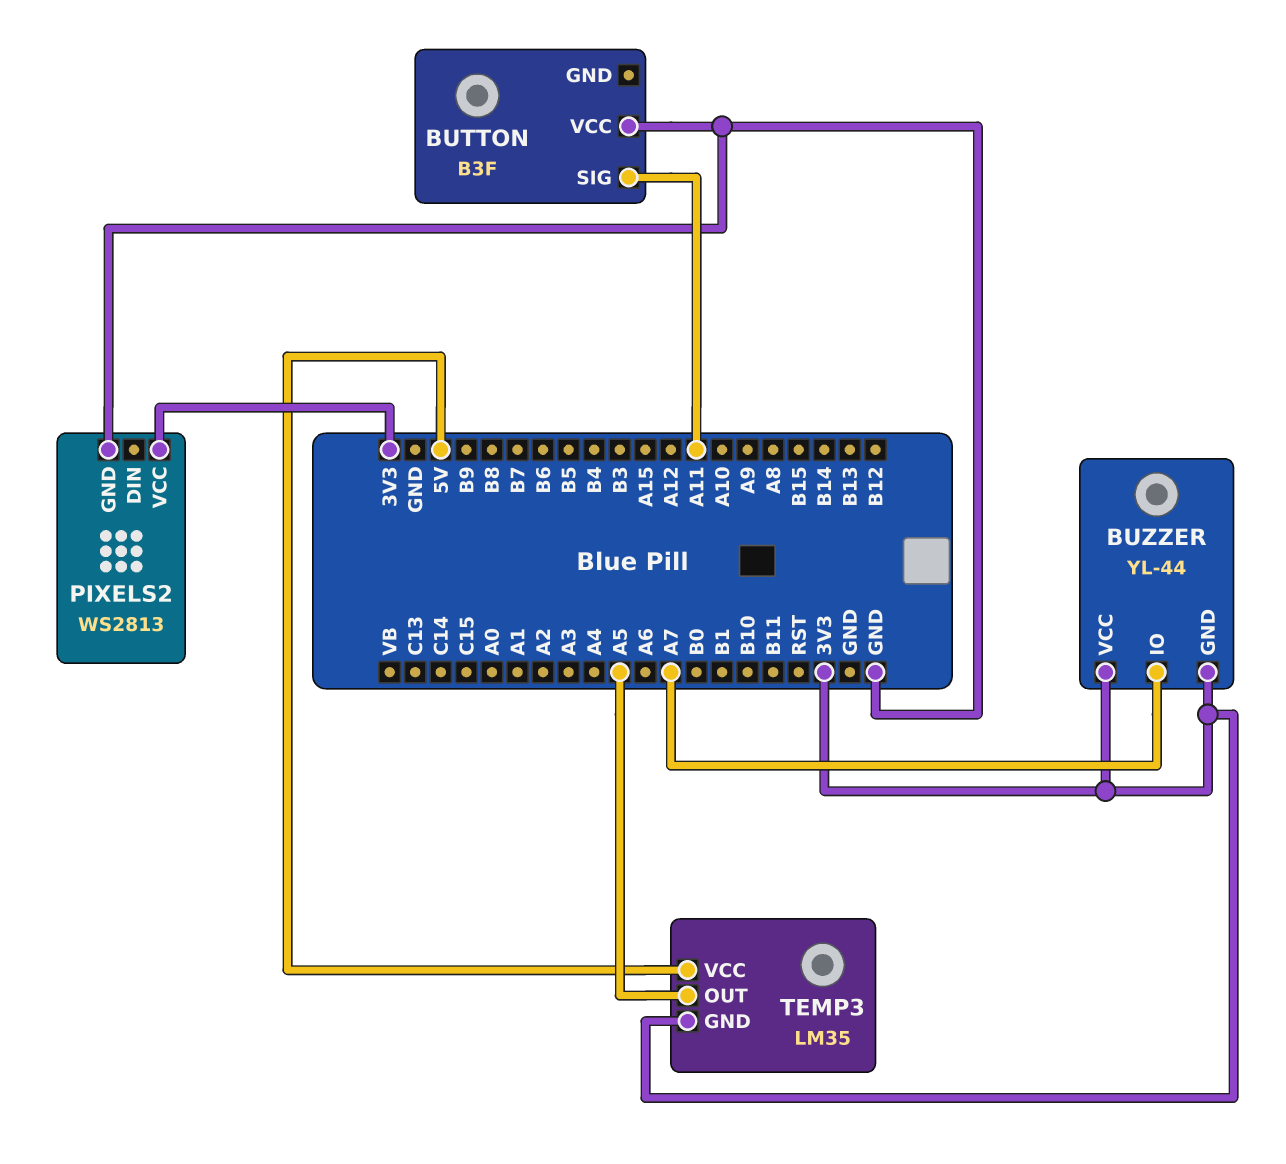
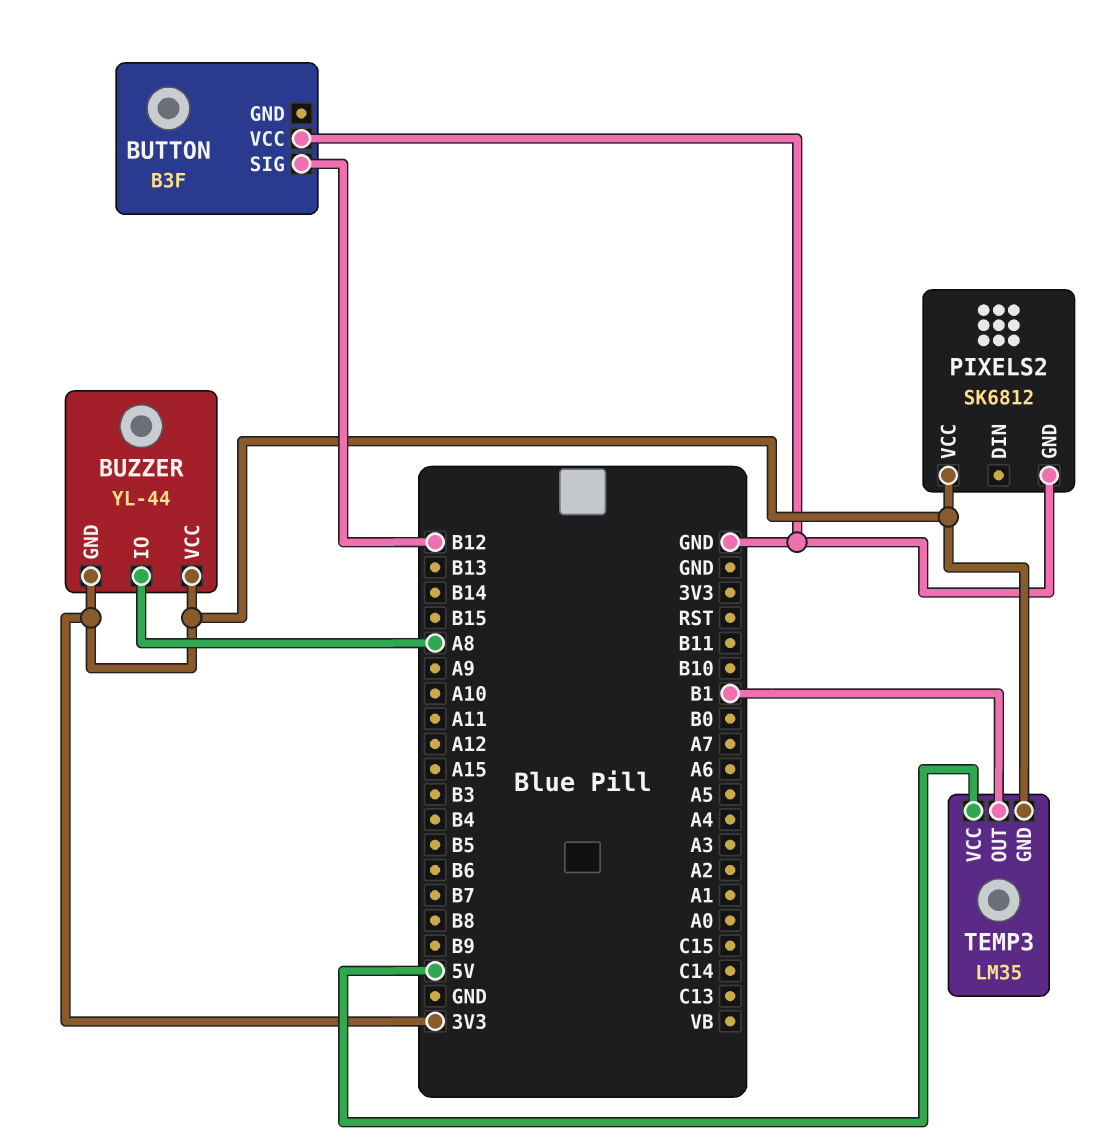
BUTTON pin SIG: A11 -> B12
BUZZER pin IO: A7 -> A8
PIXELS2: WS2813 -> SK6812
TEMP3 pin OUT: A5 -> B1

